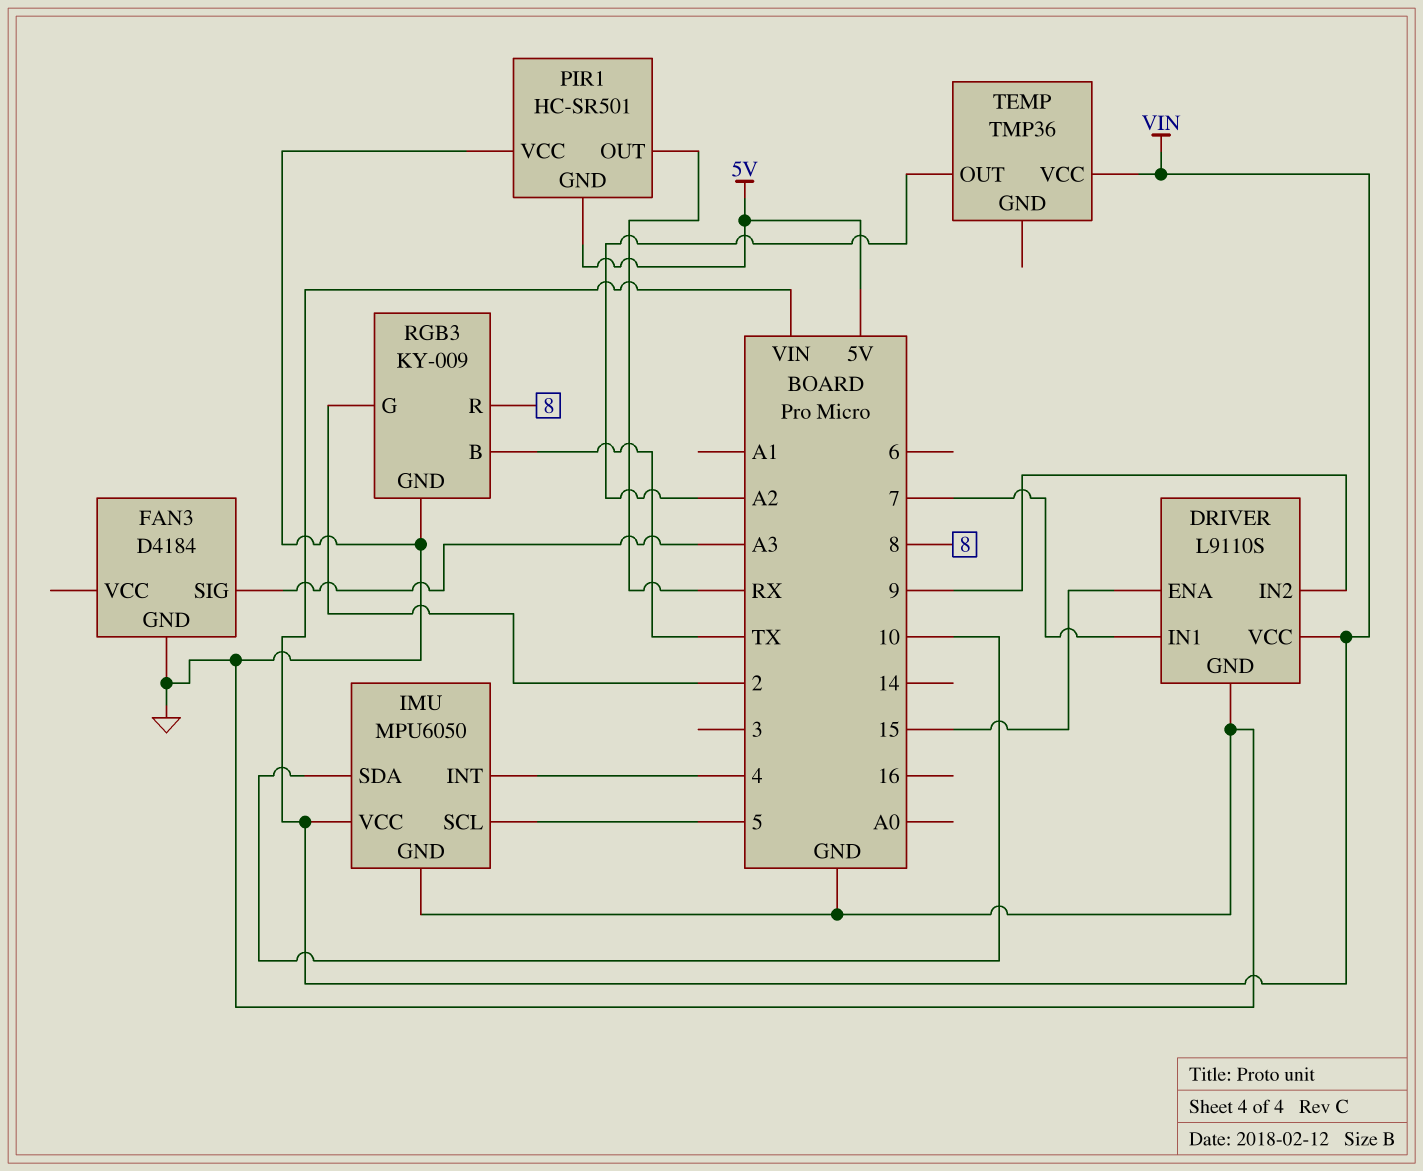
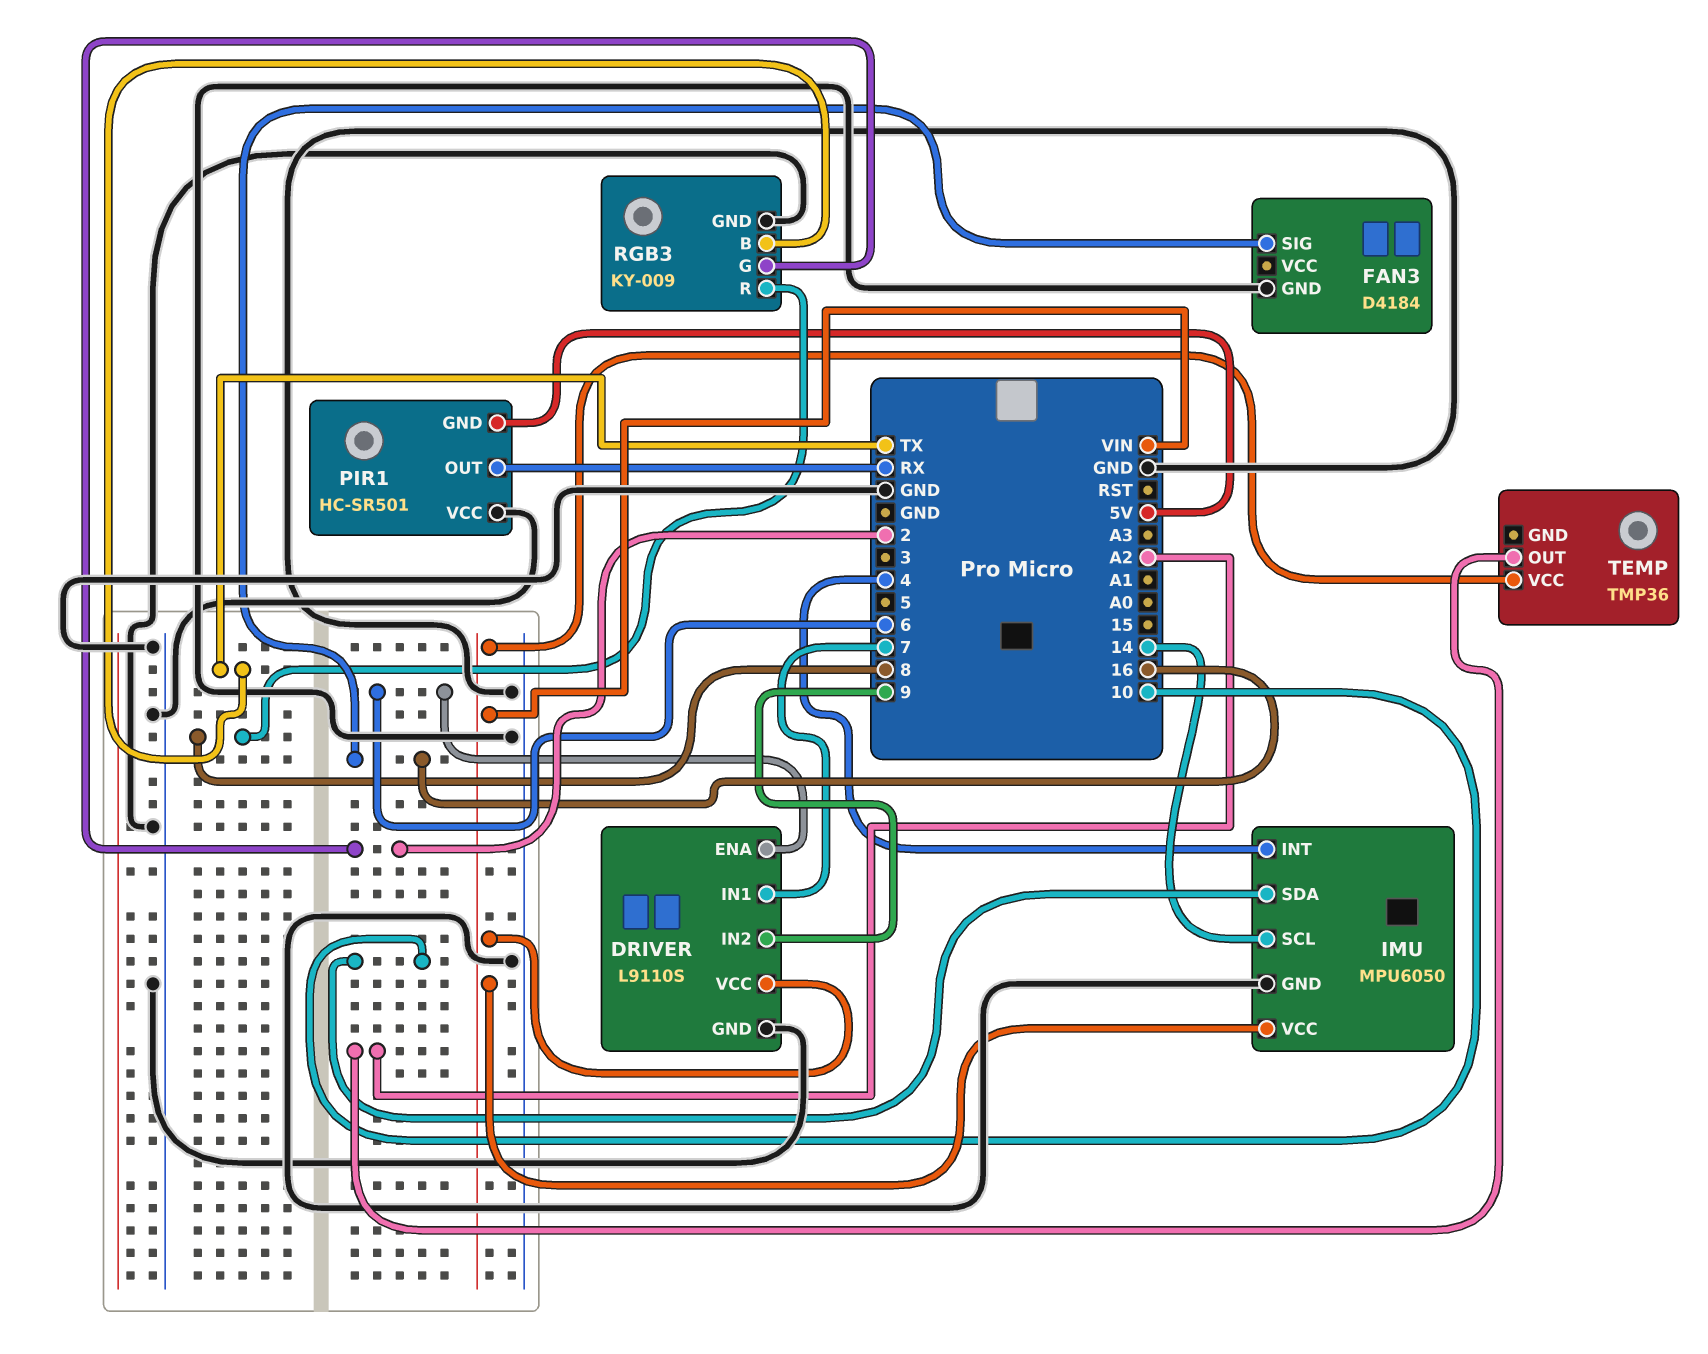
DRIVER pin ENA: 15 -> 6
FAN3 pin SIG: A3 -> 16
IMU pin SCL: 5 -> 14

